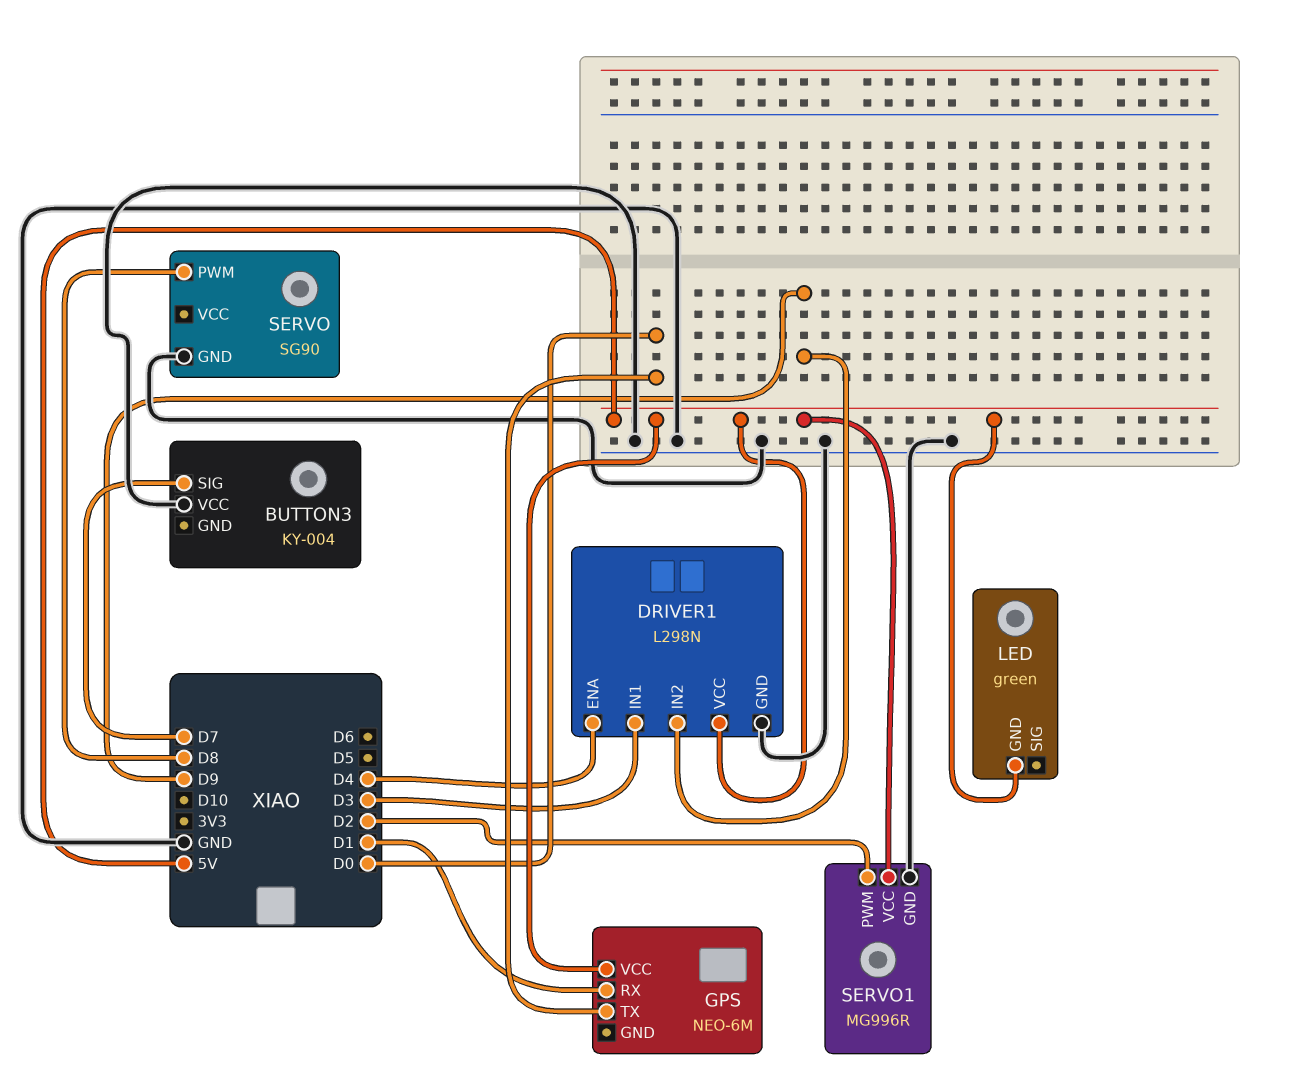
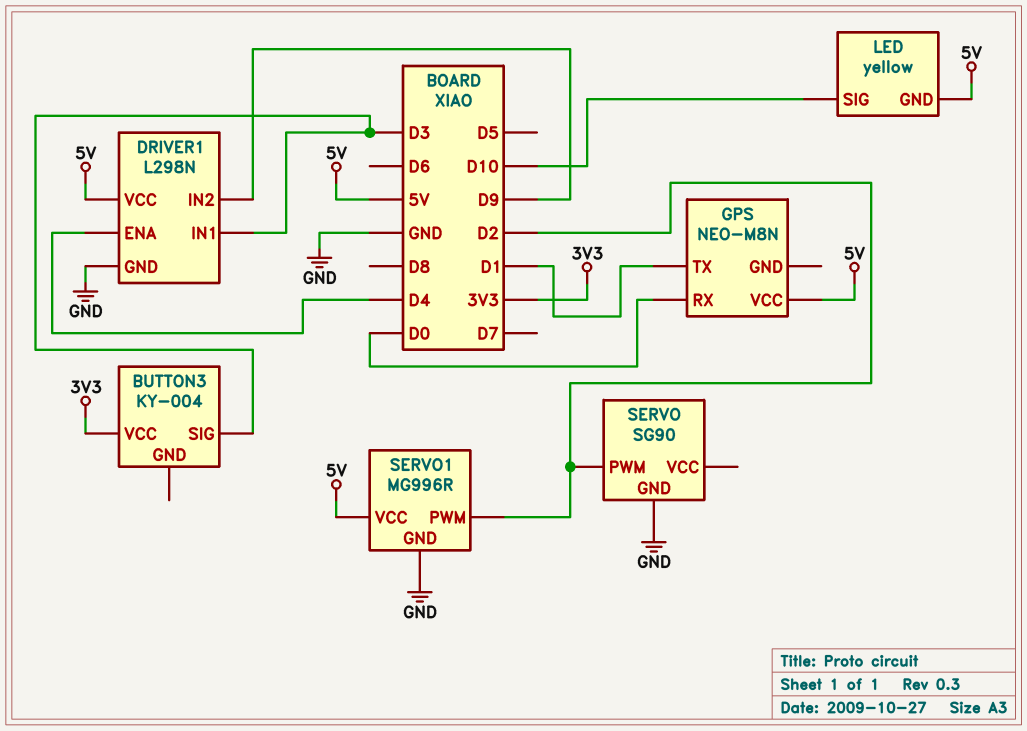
BUTTON3 pin SIG: D7 -> D3
BUTTON3 pin VCC: GND -> 3V3
GPS: NEO-6M -> NEO-M8N
GPS pin RX: D1 -> D0
GPS pin TX: D0 -> D1
LED: green -> yellow
LED pin SIG: none -> D10
SERVO pin PWM: D8 -> D2

